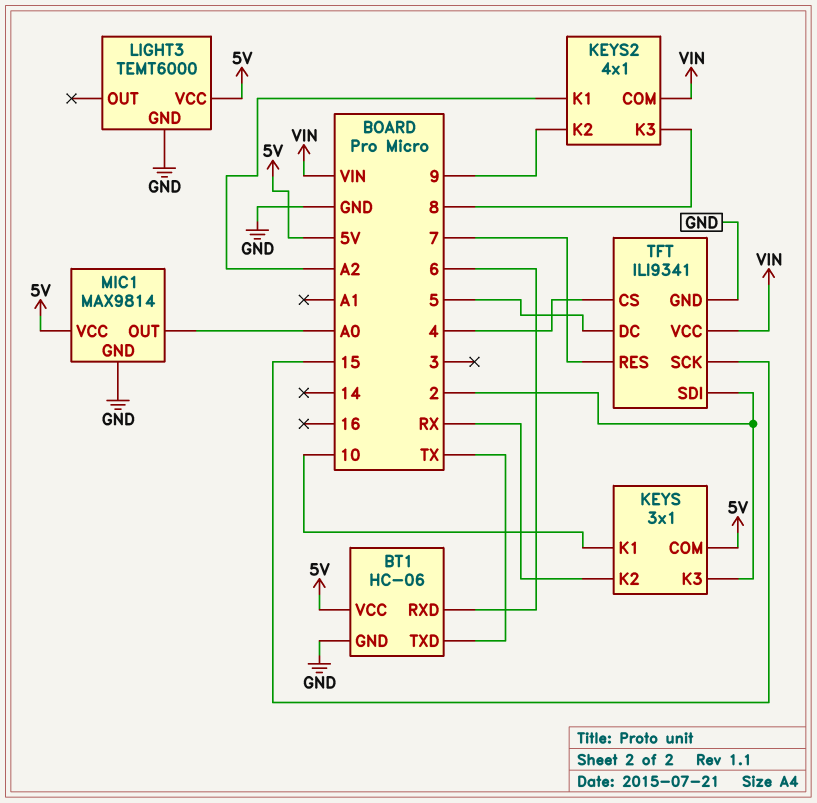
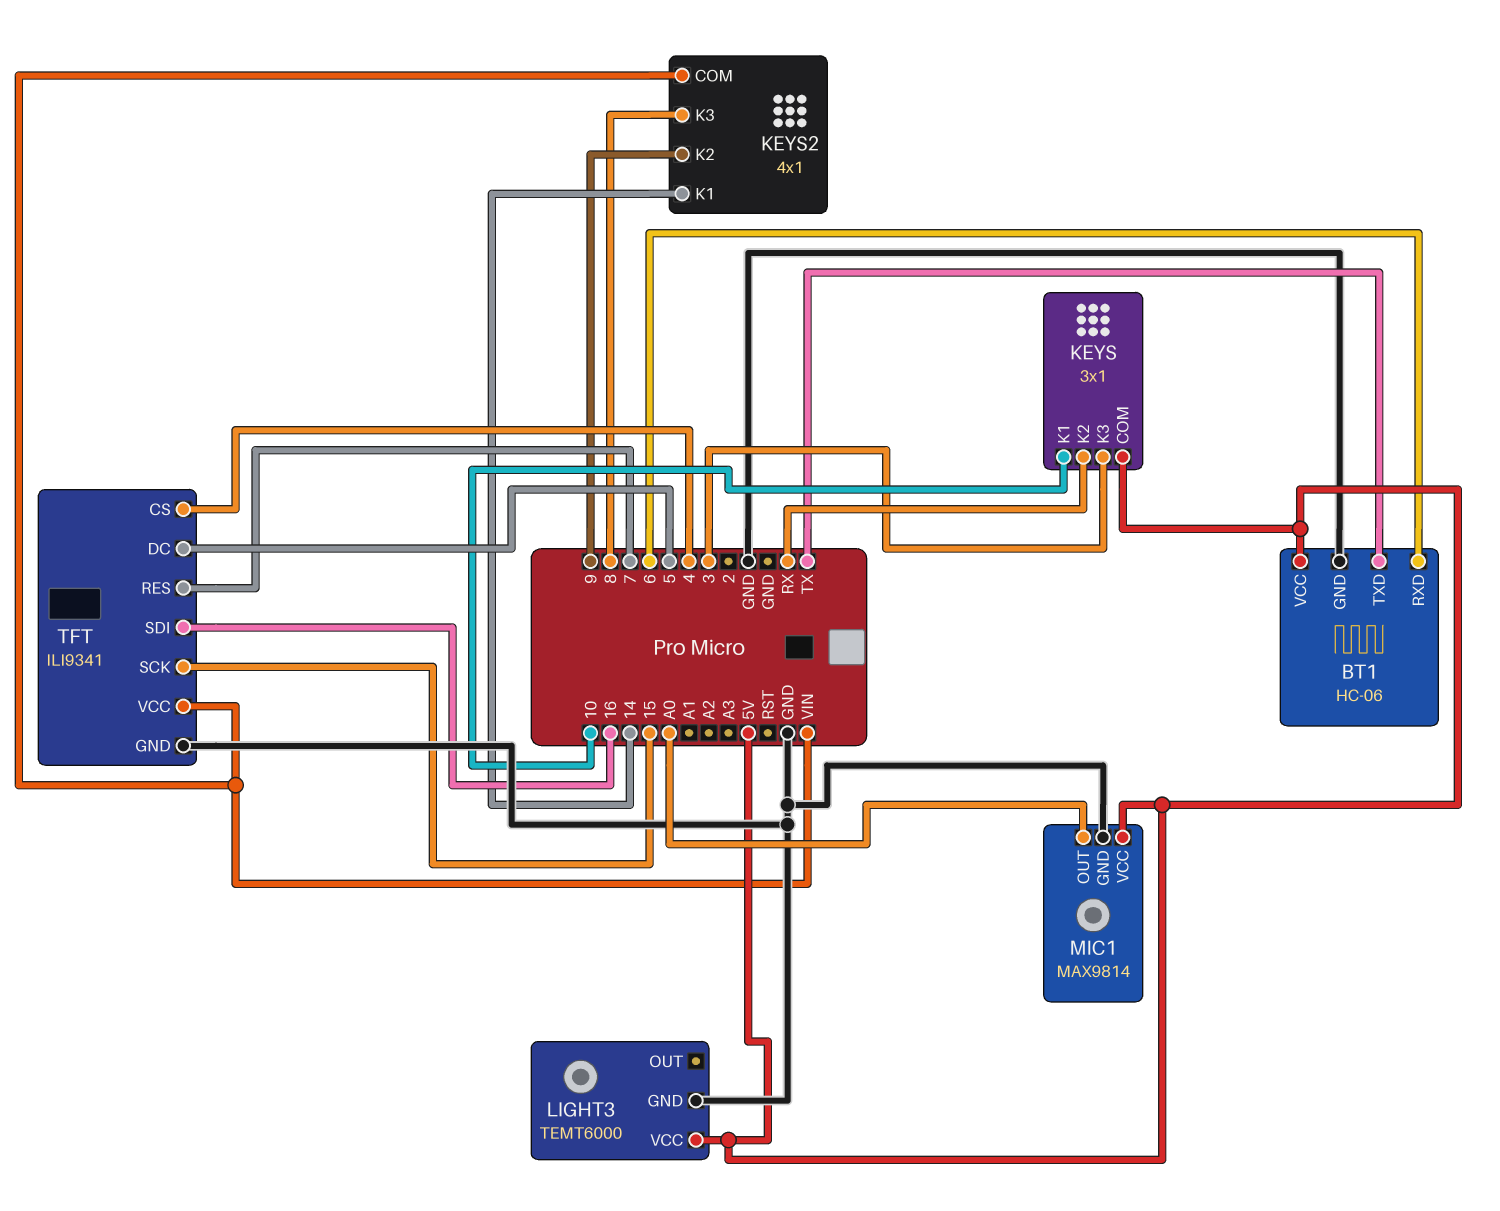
KEYS pin K3: 2 -> 3
KEYS2 pin K1: A2 -> 14
TFT pin SDI: 2 -> 16

